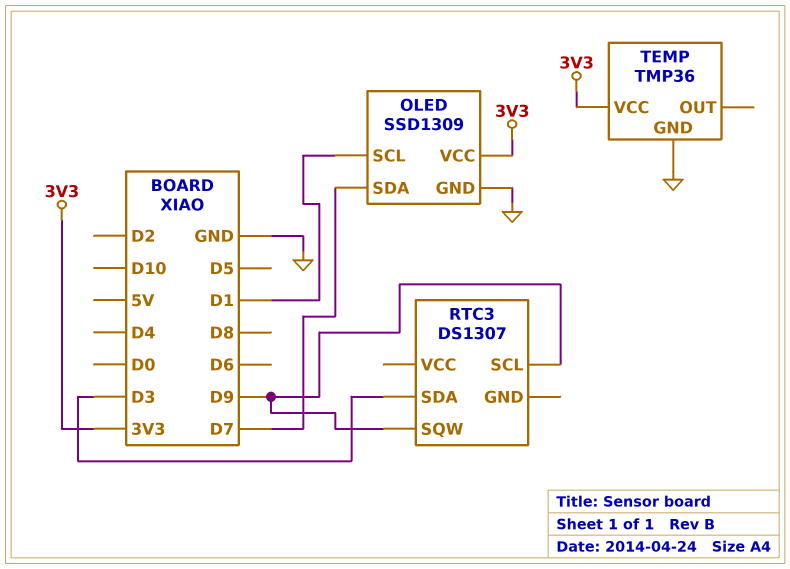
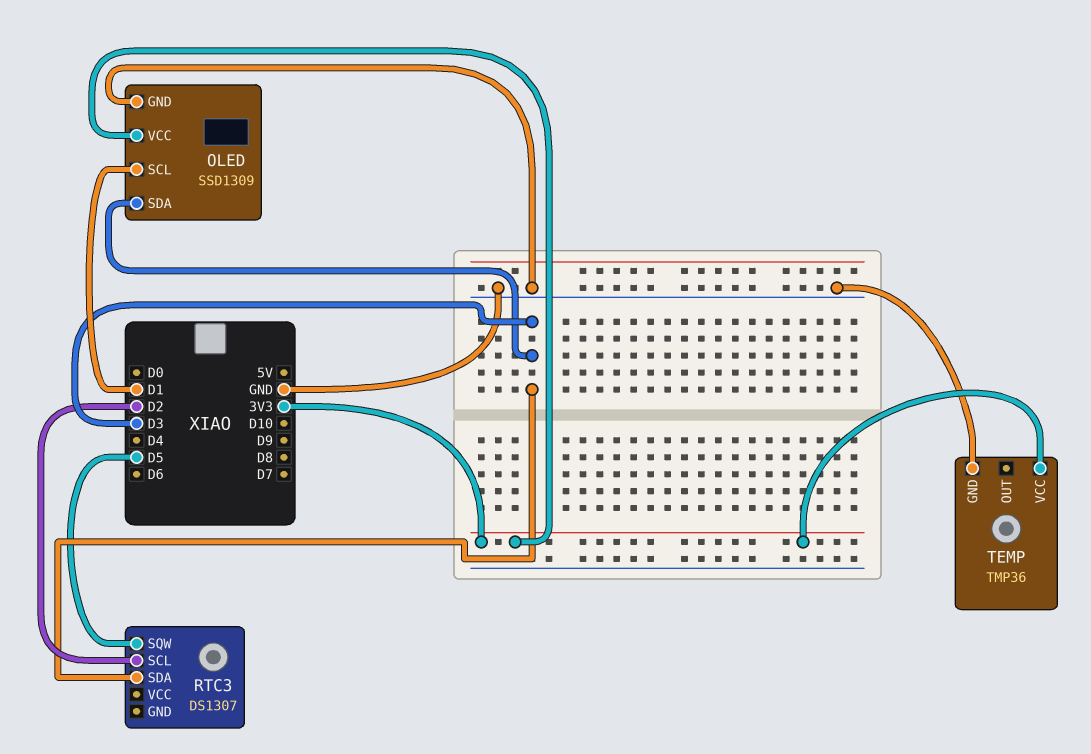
OLED pin SDA: D7 -> D3
RTC3 pin SCL: D9 -> D2
RTC3 pin SQW: D9 -> D5

